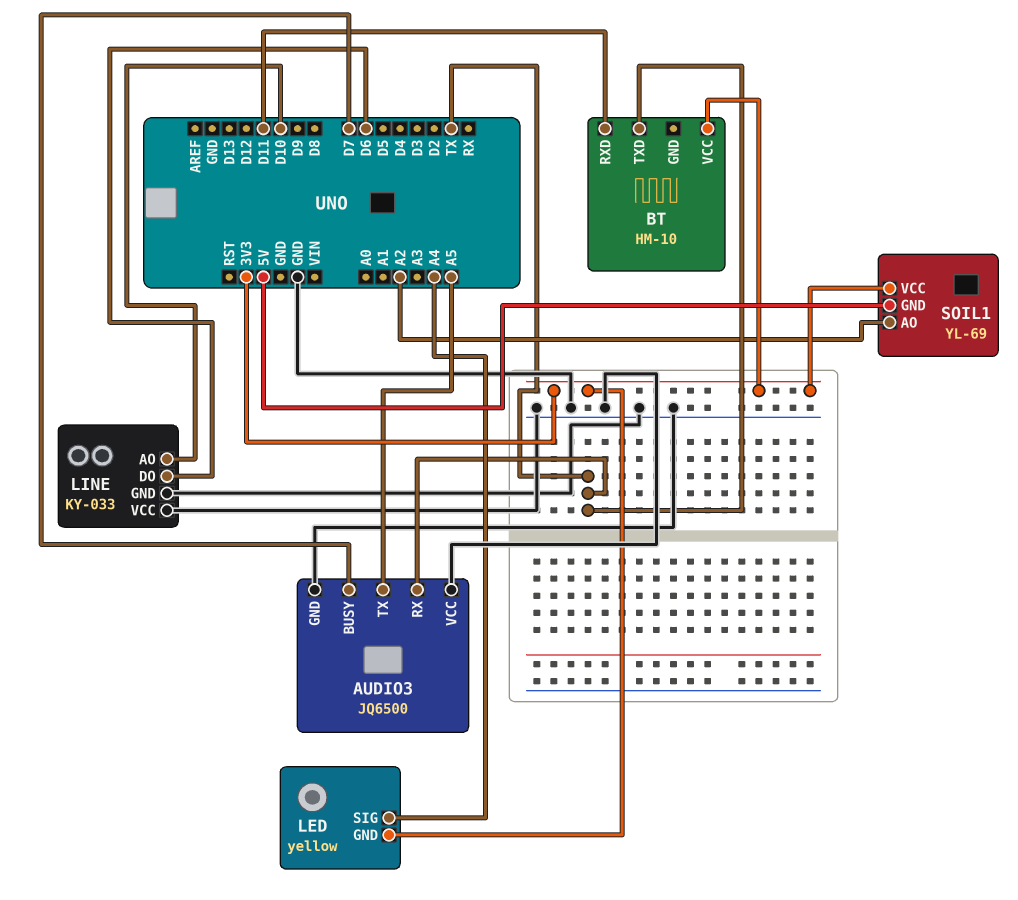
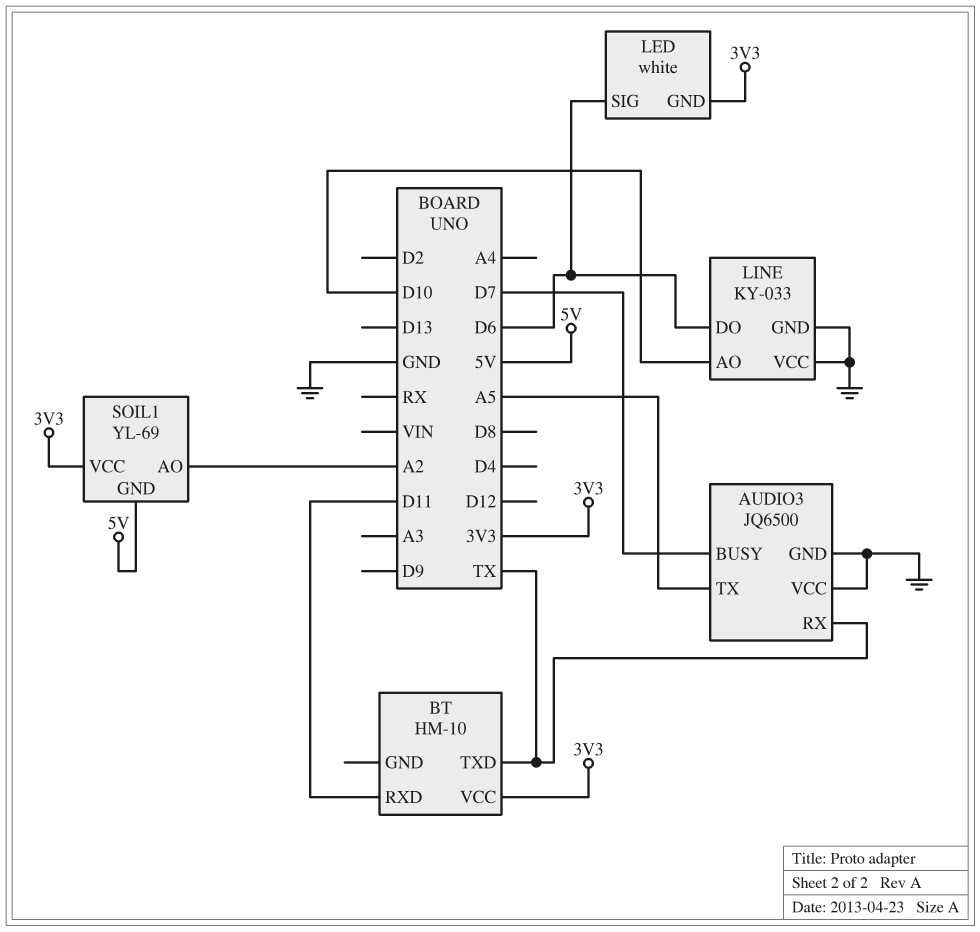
LED: yellow -> white
LED pin SIG: A4 -> D6

